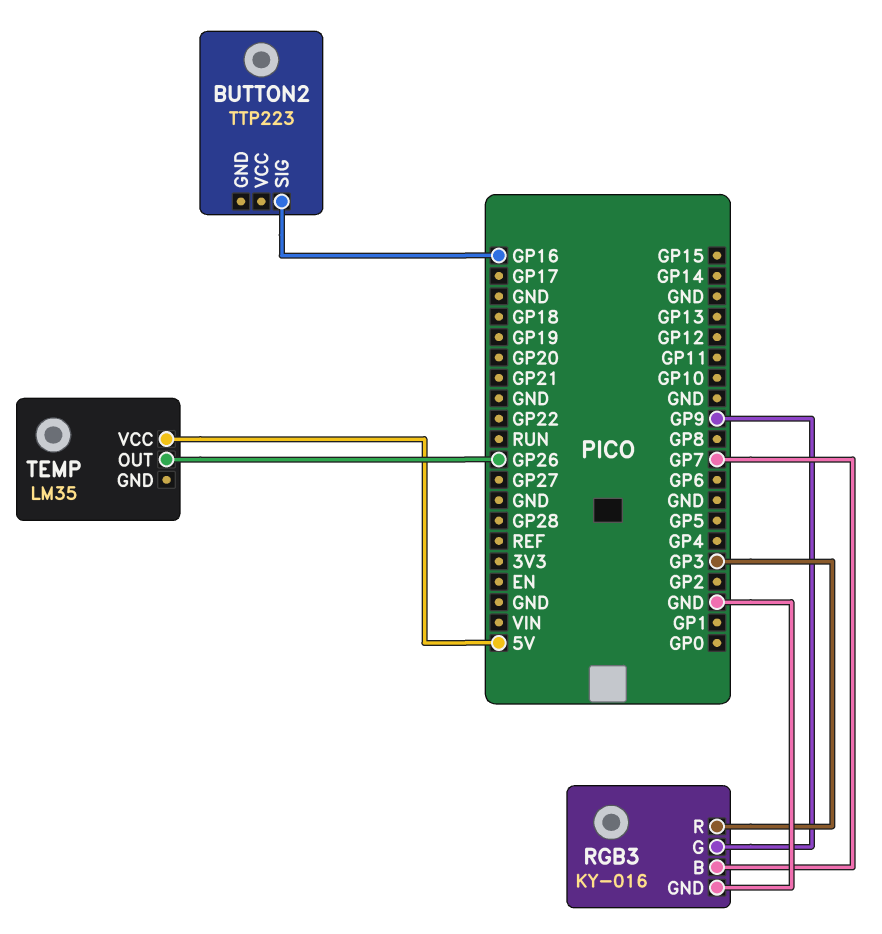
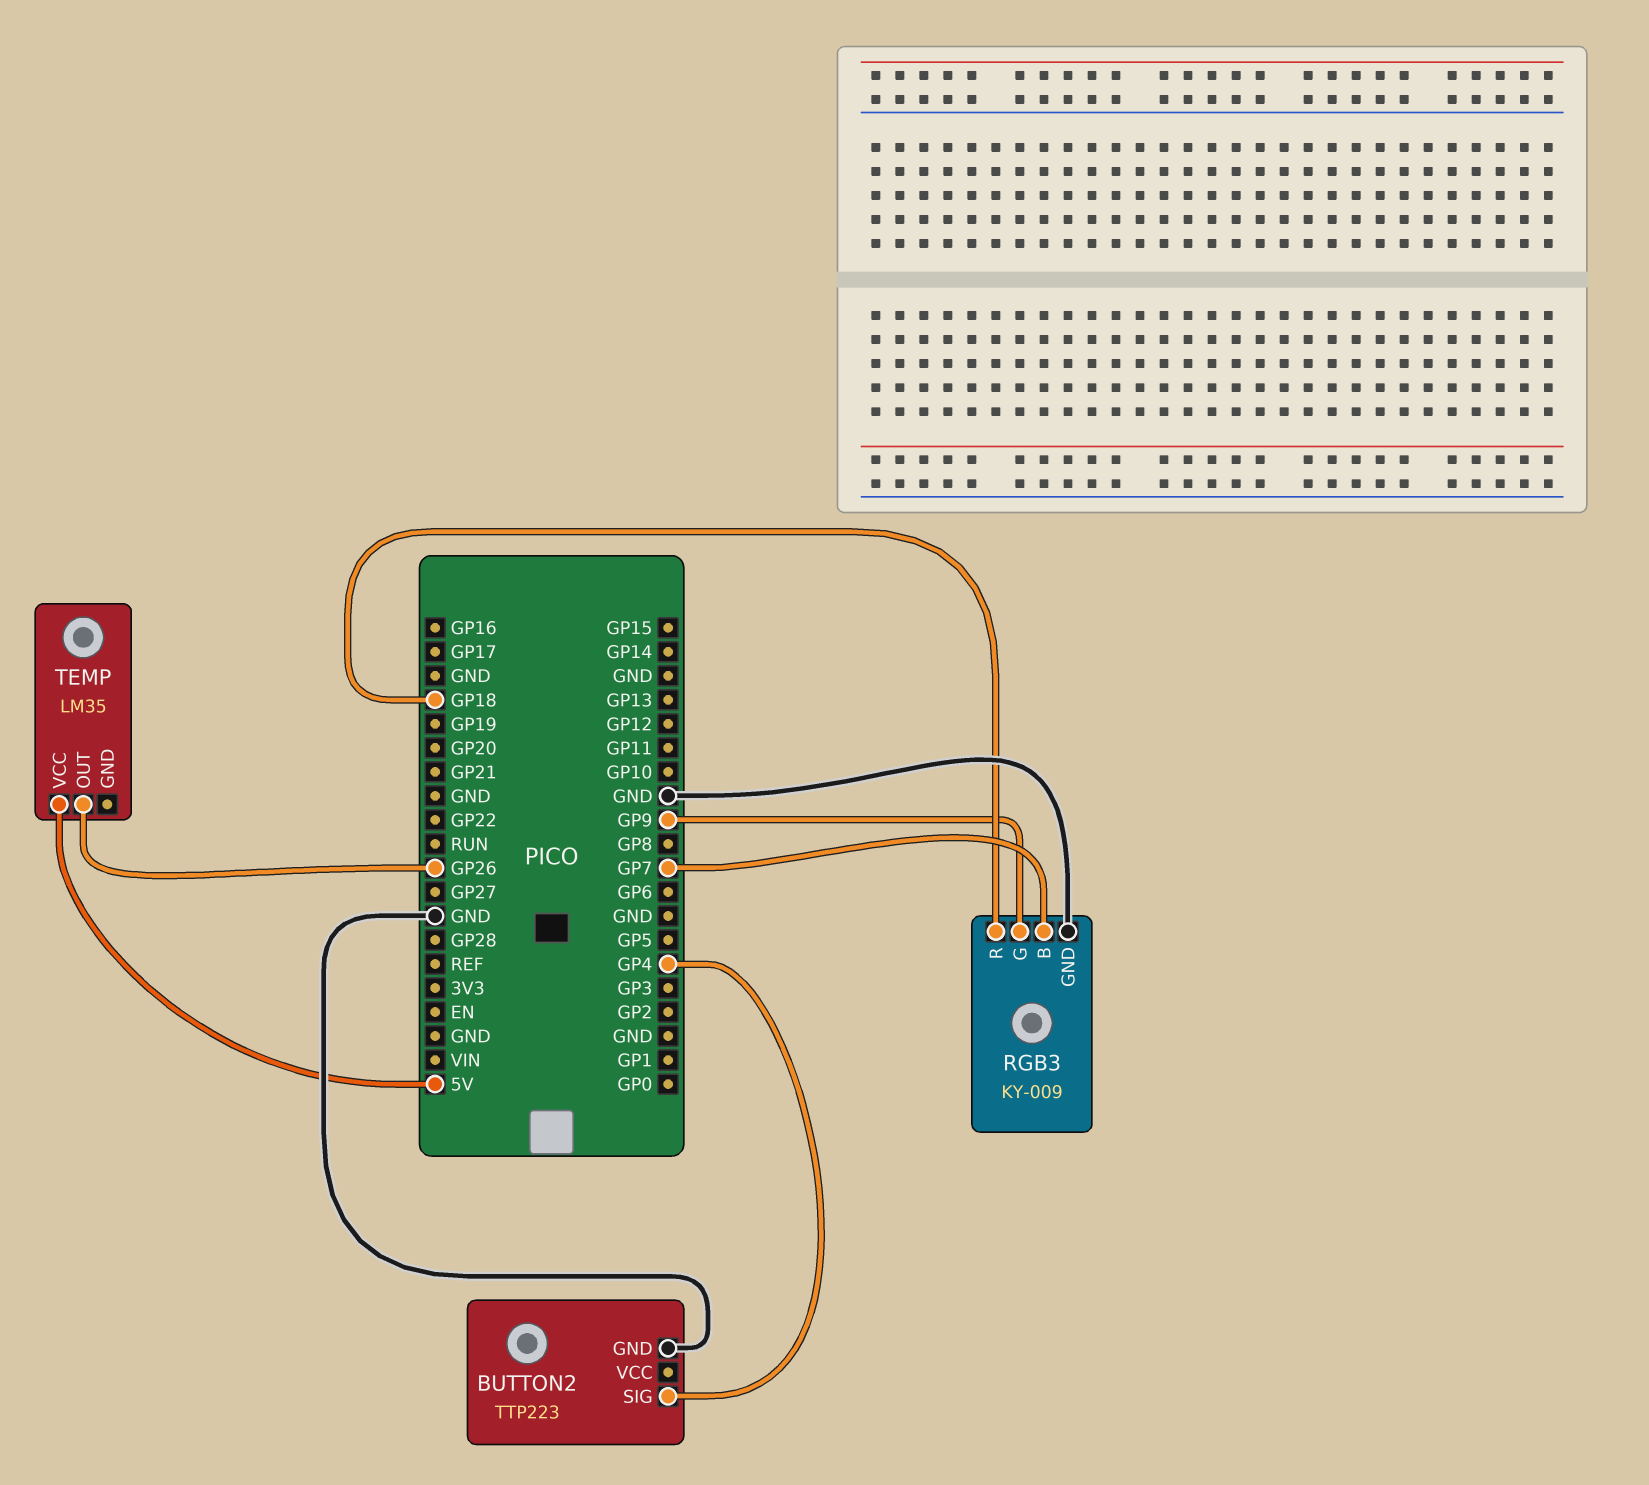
BUTTON2 pin GND: none -> GND
BUTTON2 pin SIG: GP16 -> GP4
RGB3: KY-016 -> KY-009
RGB3 pin R: GP3 -> GP18

